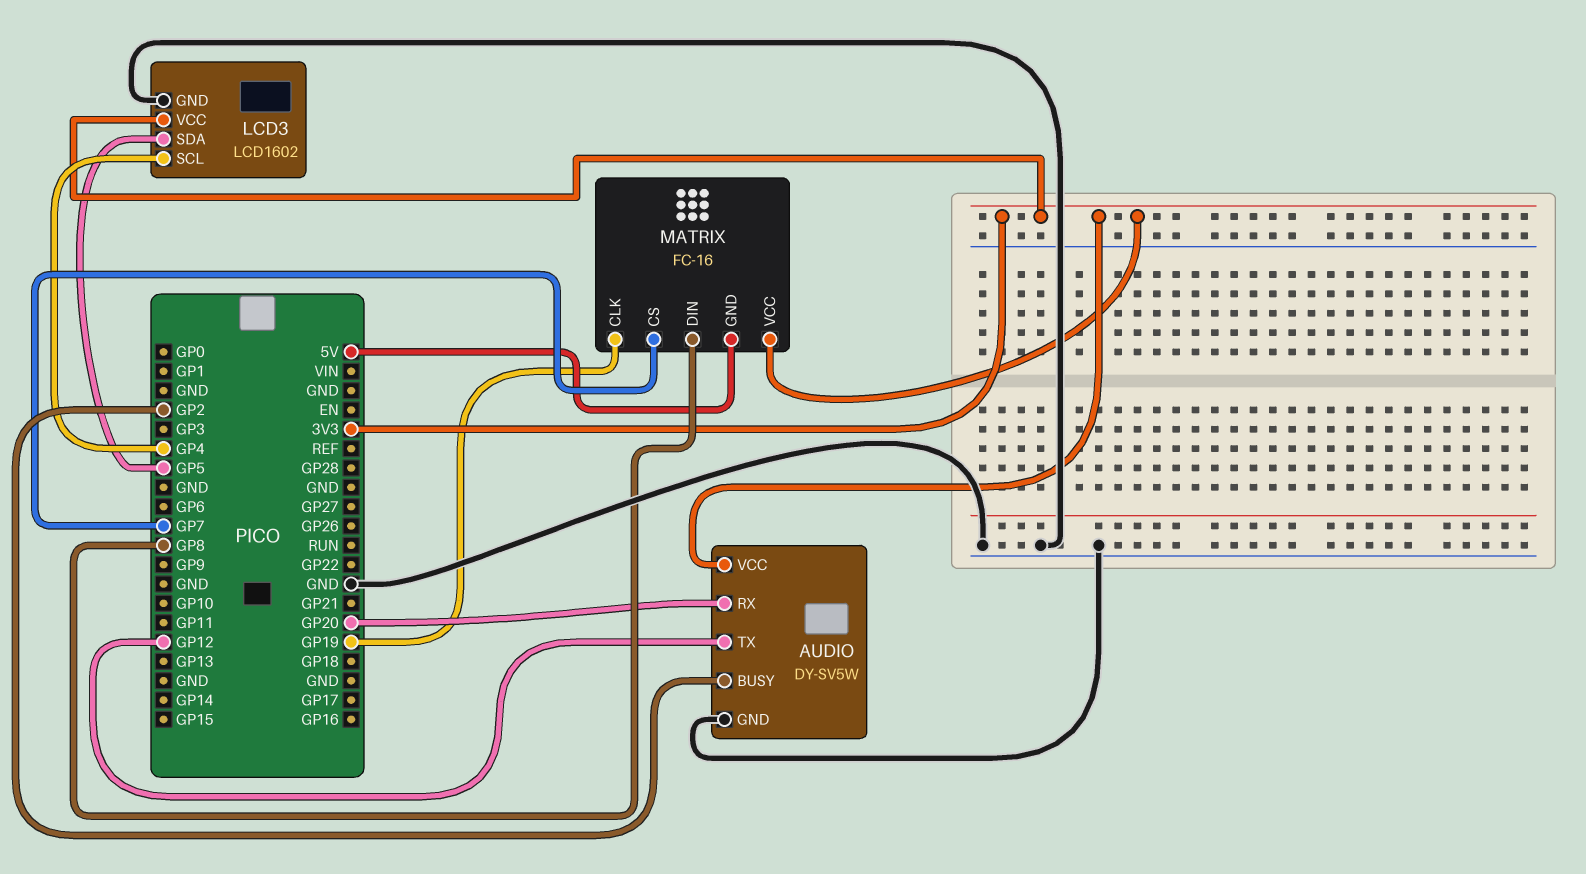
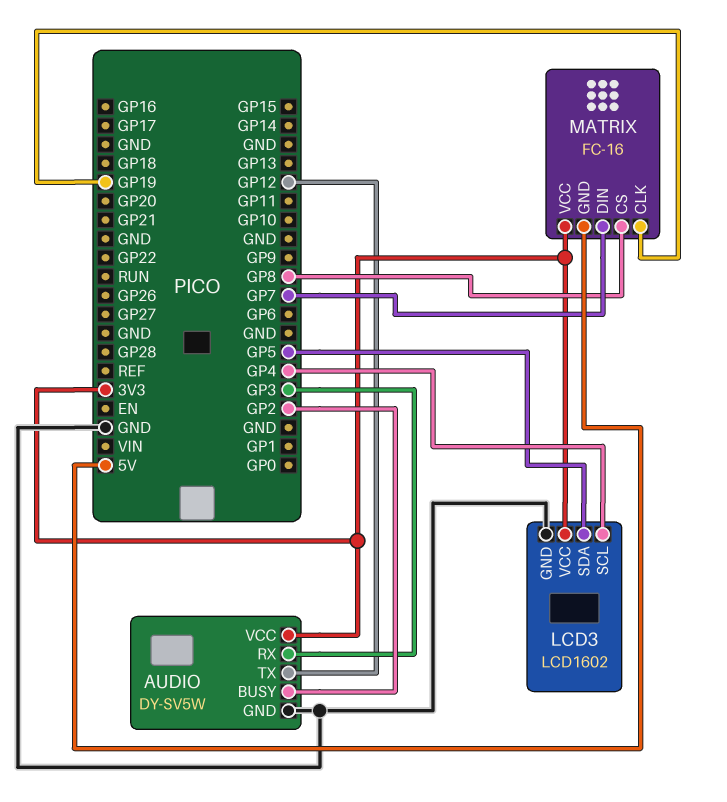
AUDIO pin RX: GP20 -> GP3
MATRIX pin CS: GP7 -> GP8
MATRIX pin DIN: GP8 -> GP7

